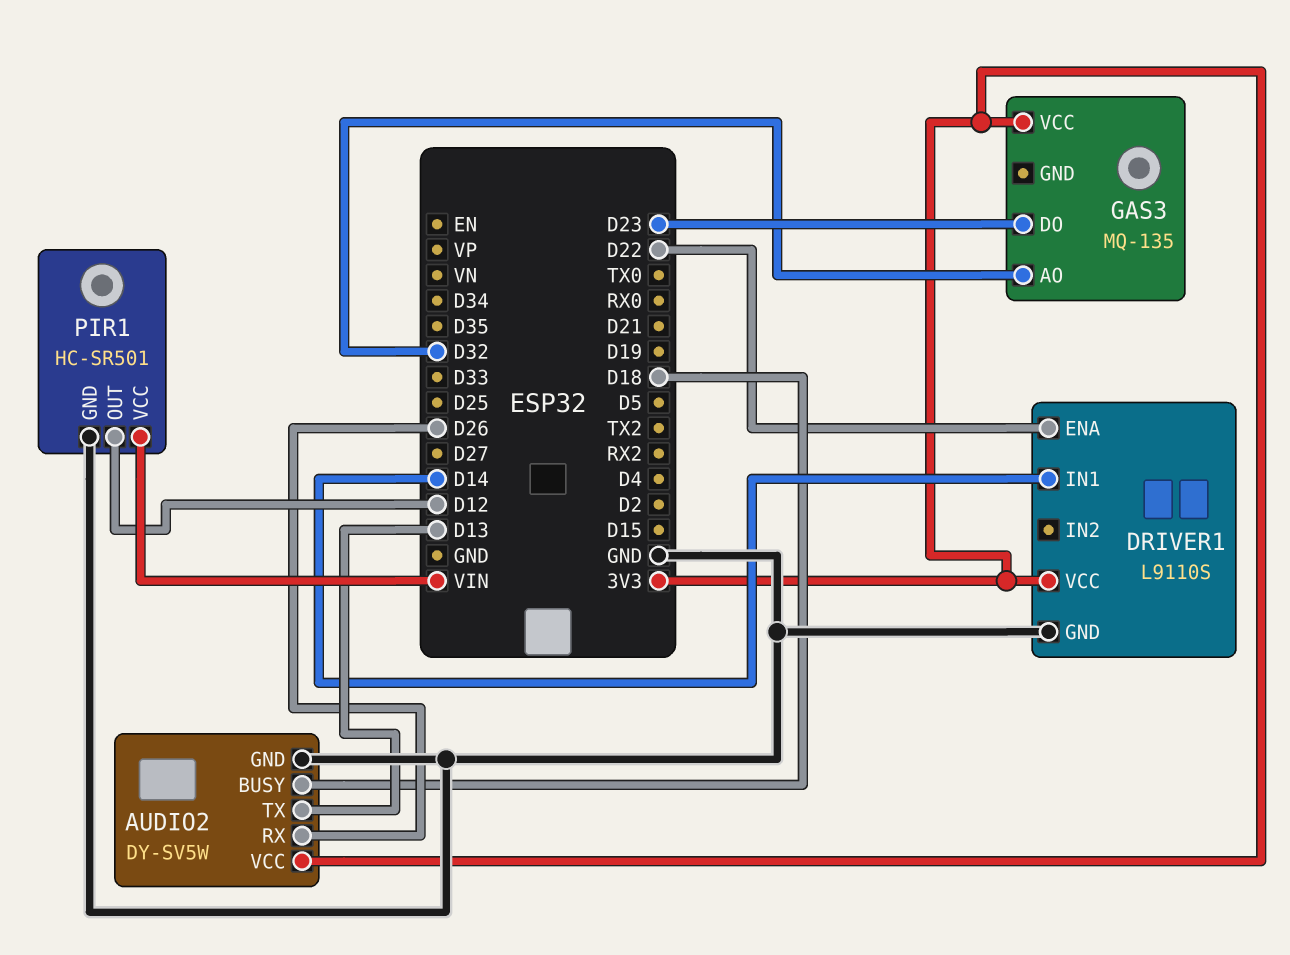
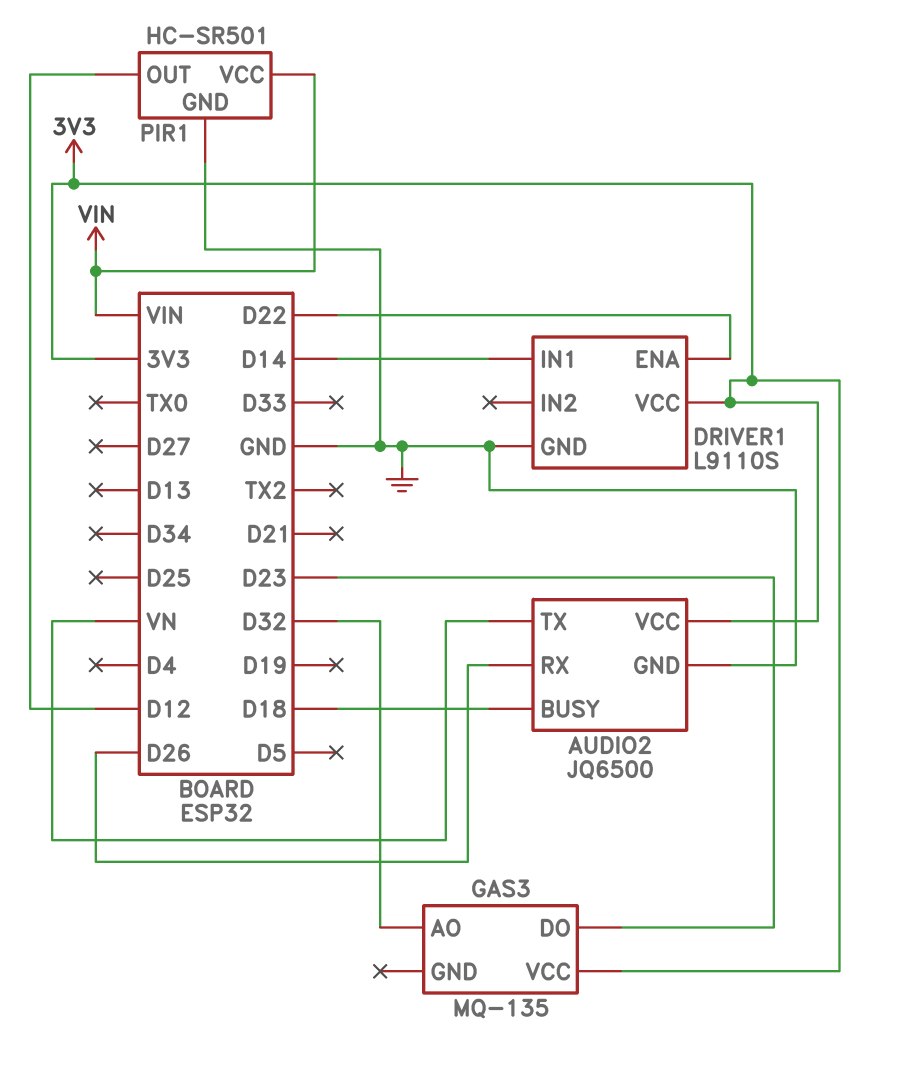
AUDIO2: DY-SV5W -> JQ6500
AUDIO2 pin TX: D13 -> VN

